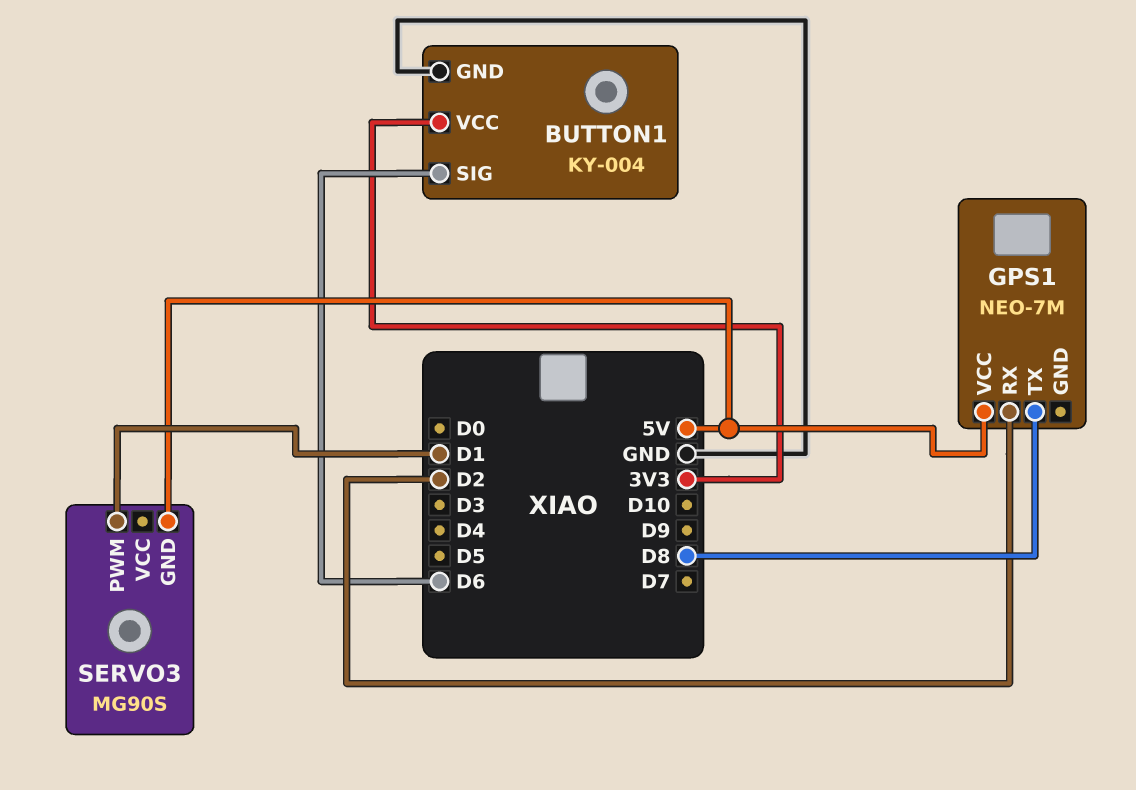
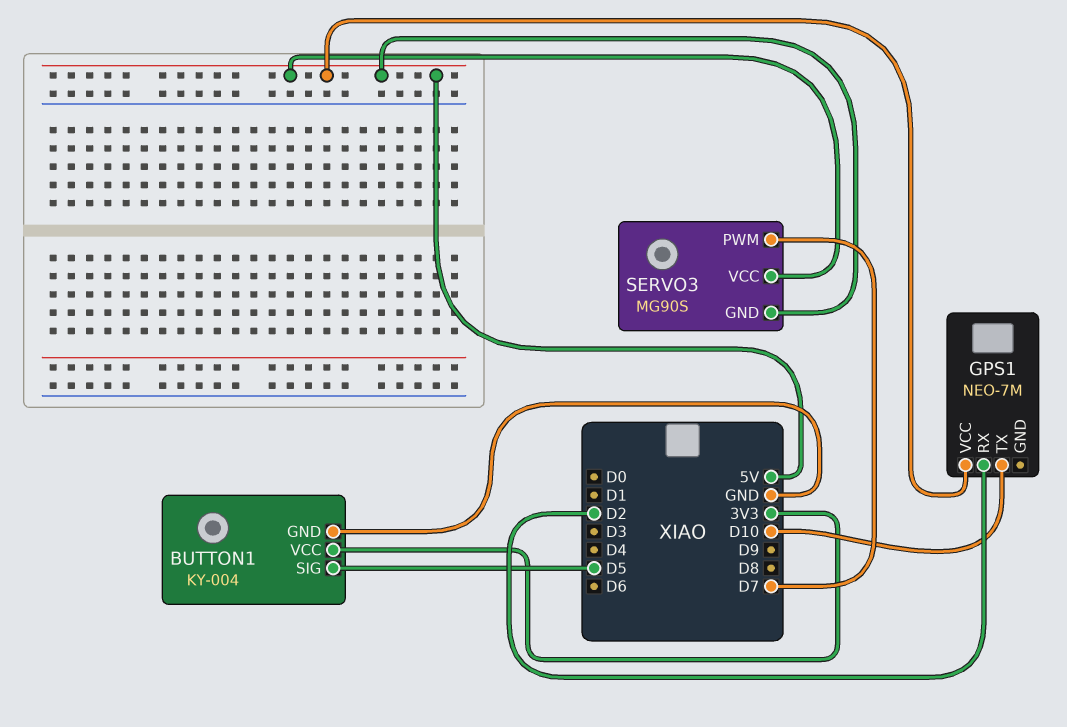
BUTTON1 pin SIG: D6 -> D5
GPS1 pin TX: D8 -> D10
SERVO3 pin PWM: D1 -> D7
SERVO3 pin VCC: none -> 5V

